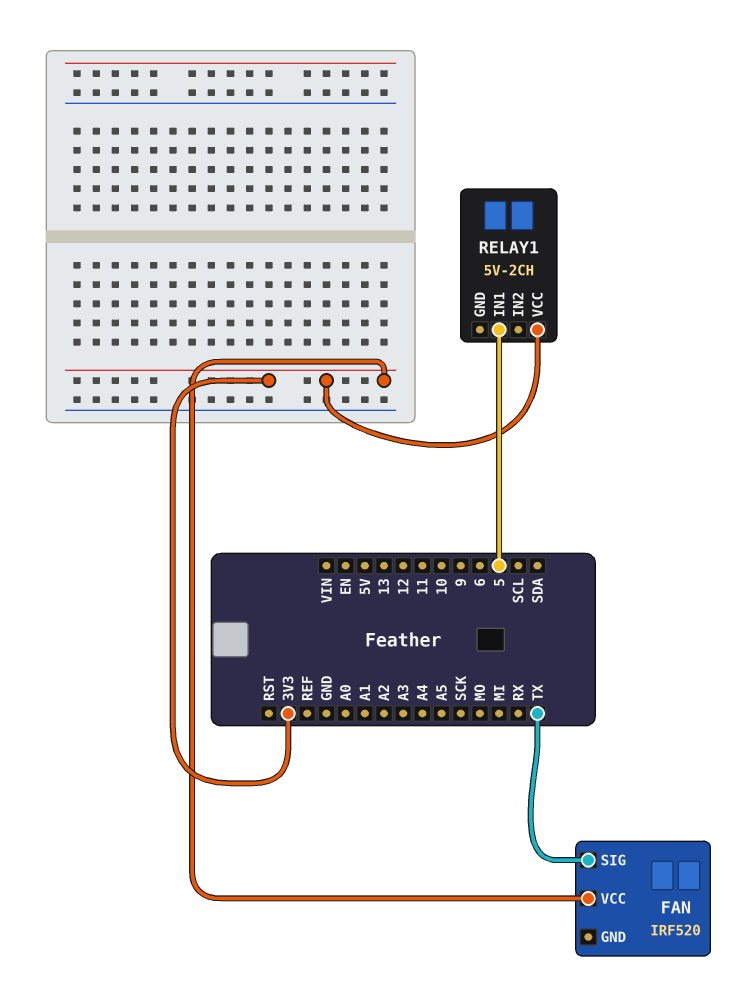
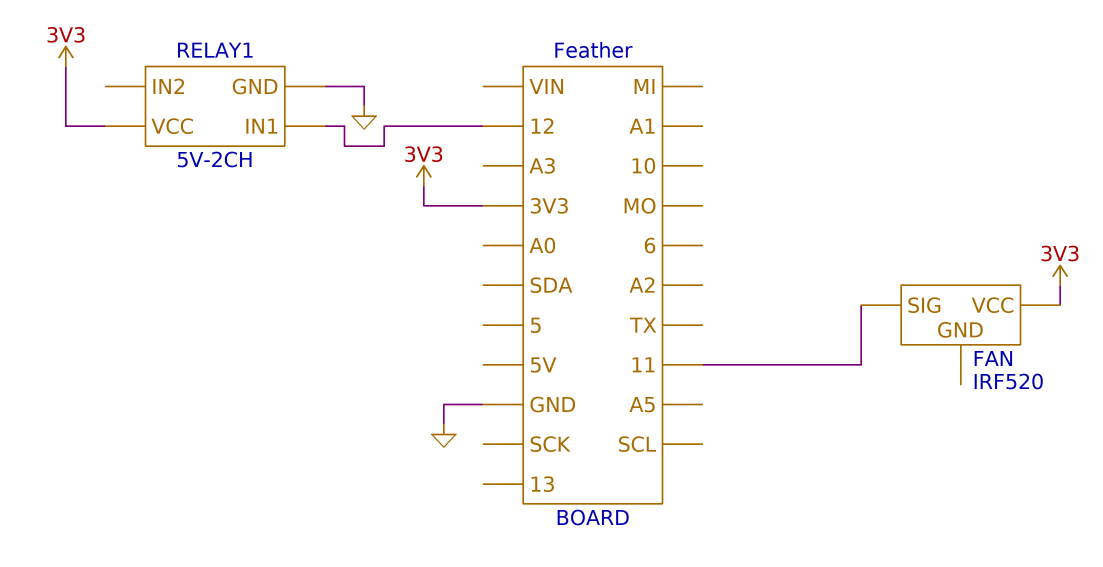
FAN pin SIG: TX -> 11
RELAY1 pin GND: none -> GND
RELAY1 pin IN1: 5 -> 12

